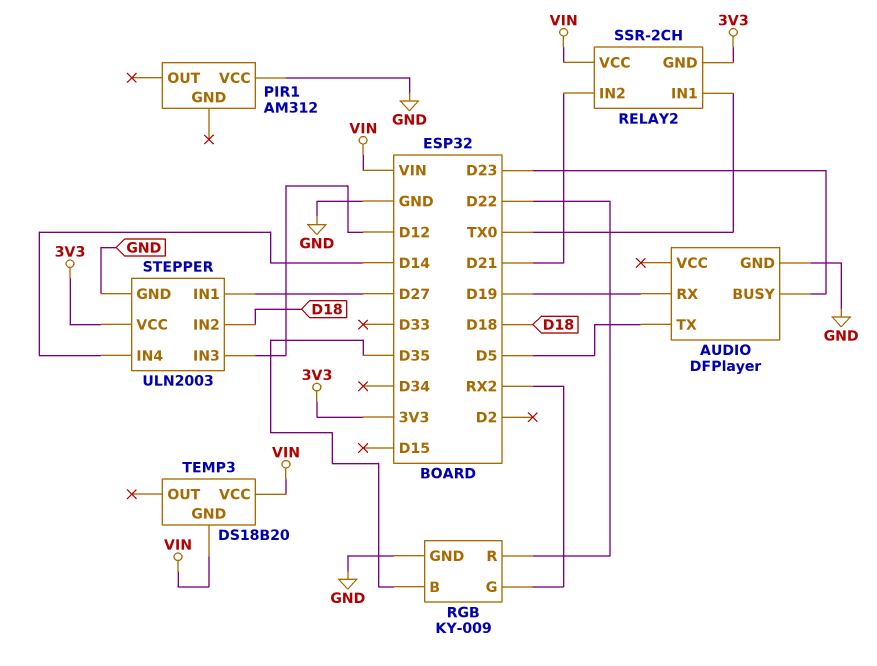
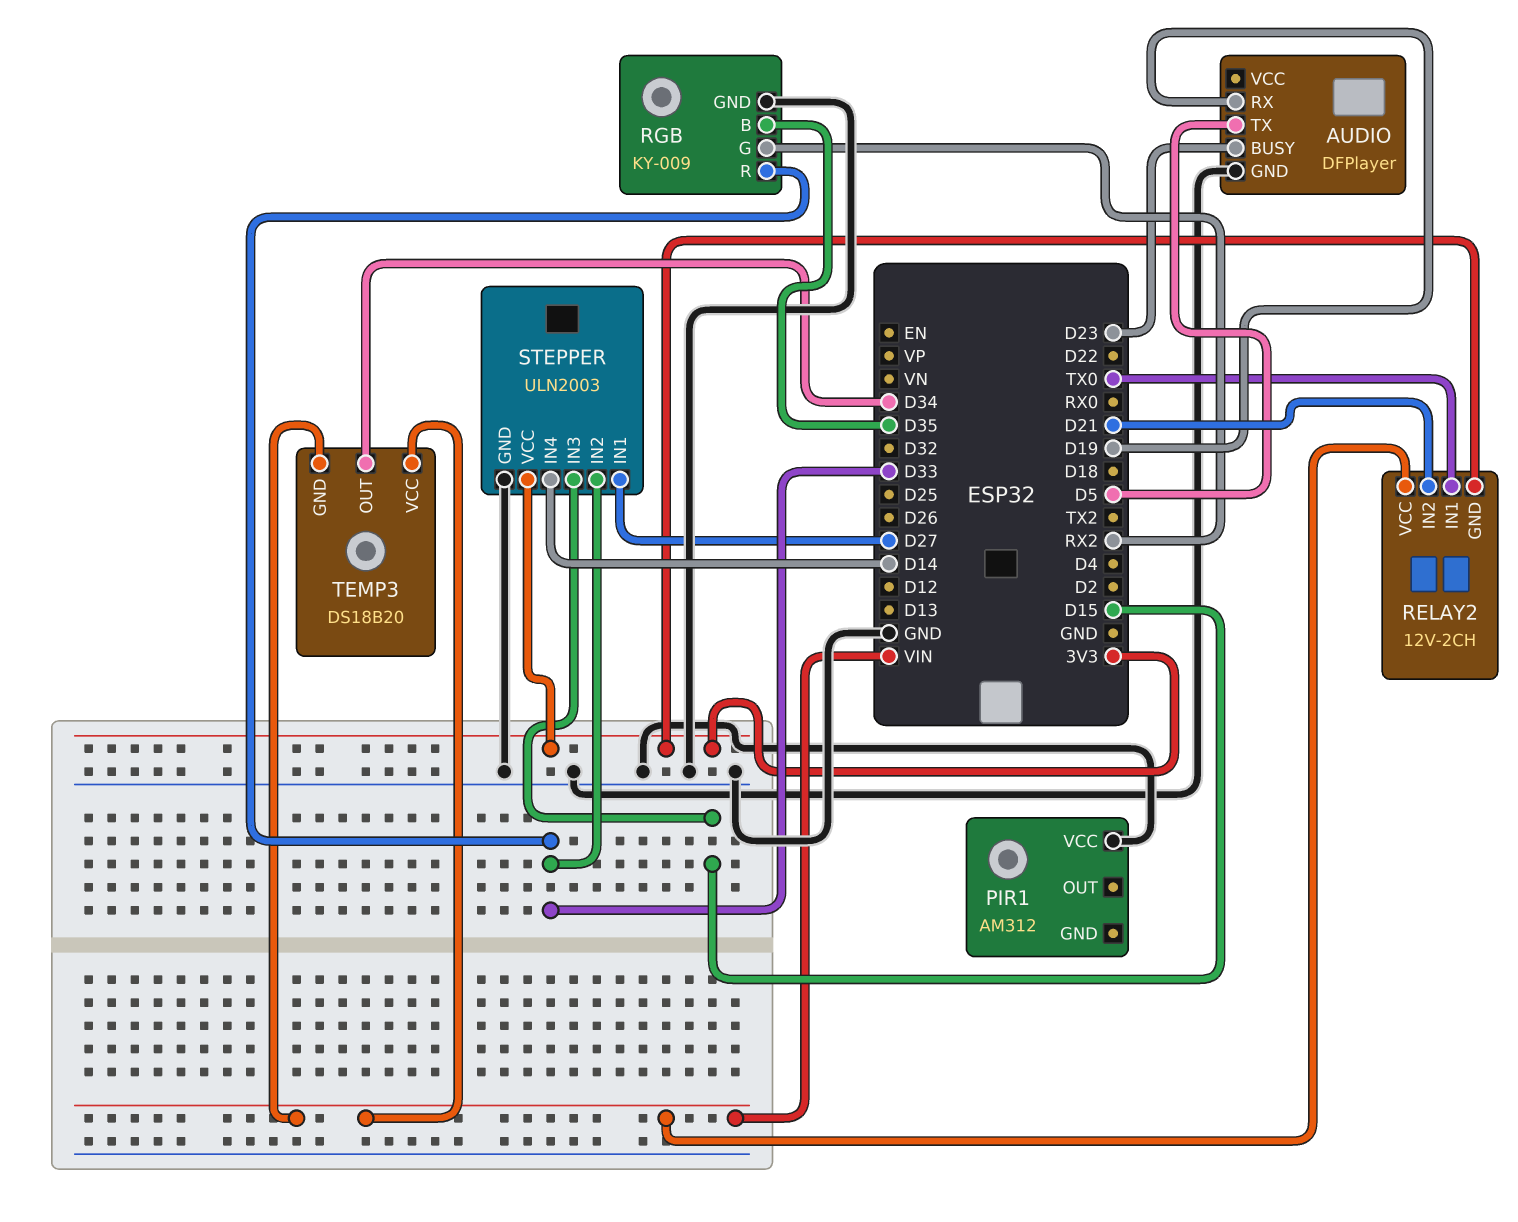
RELAY2: SSR-2CH -> 12V-2CH
RGB pin R: D22 -> D33
STEPPER pin IN2: D18 -> D33
STEPPER pin IN3: D12 -> D15
TEMP3 pin OUT: none -> D34

